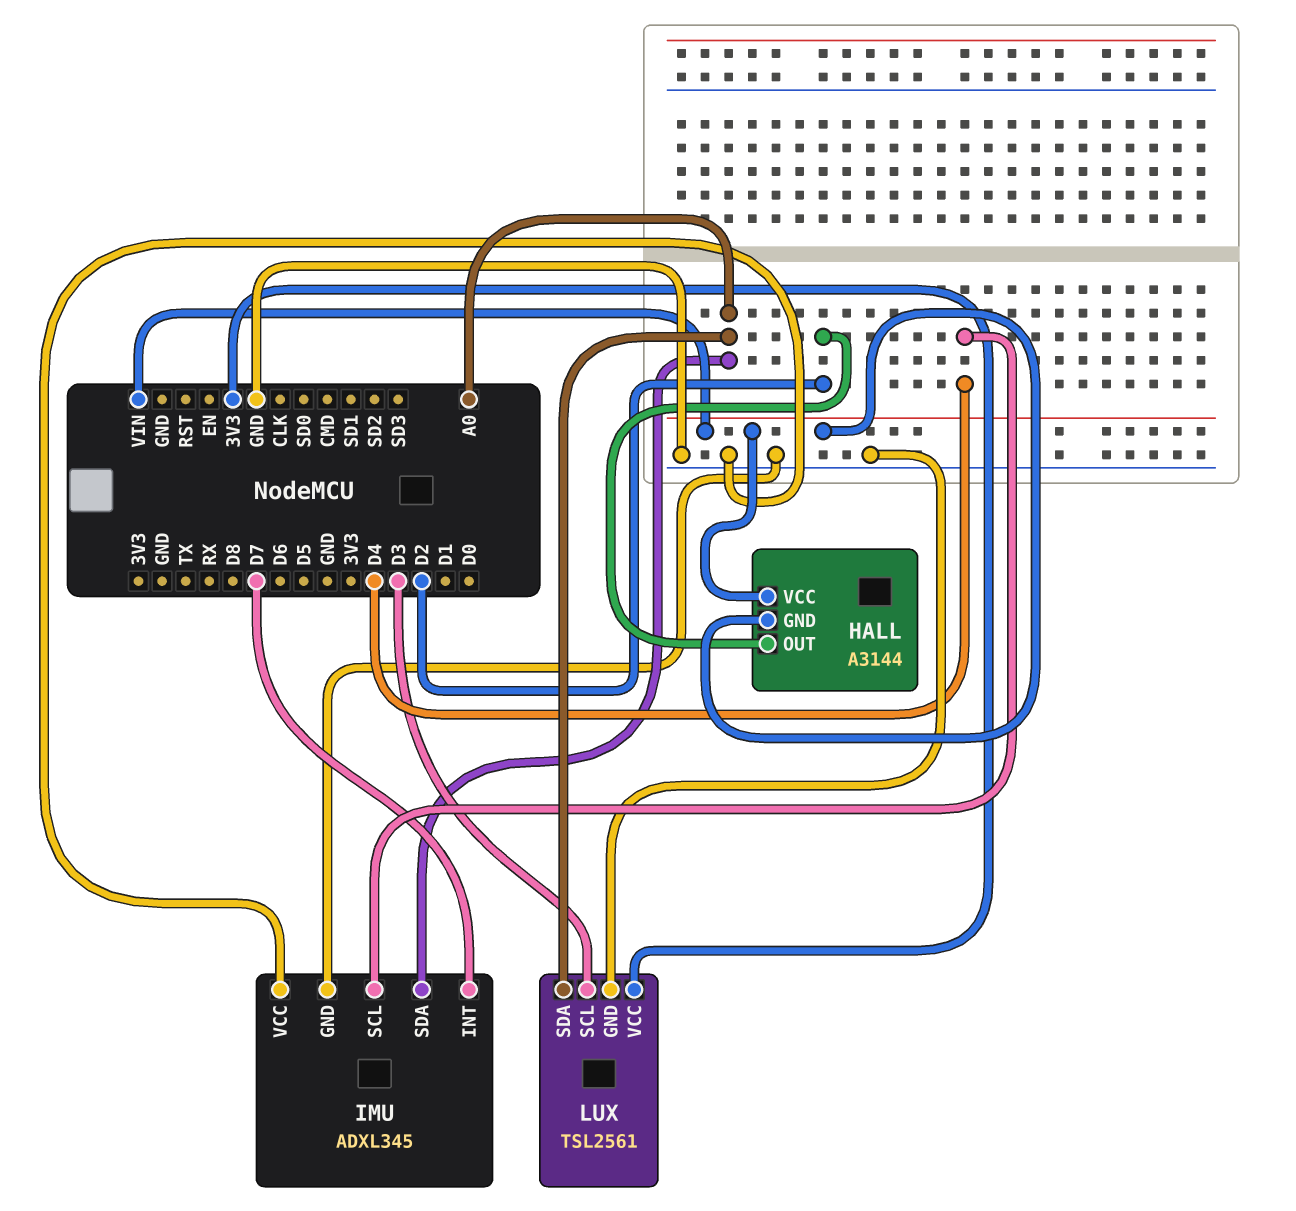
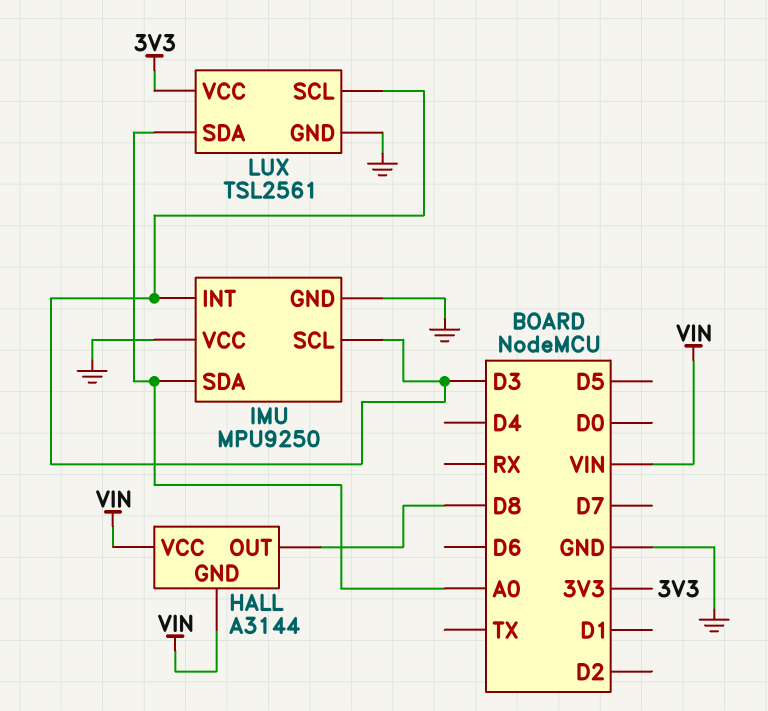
HALL pin OUT: D2 -> D8
IMU: ADXL345 -> MPU9250
IMU pin INT: D7 -> D3
IMU pin SCL: D4 -> D3

